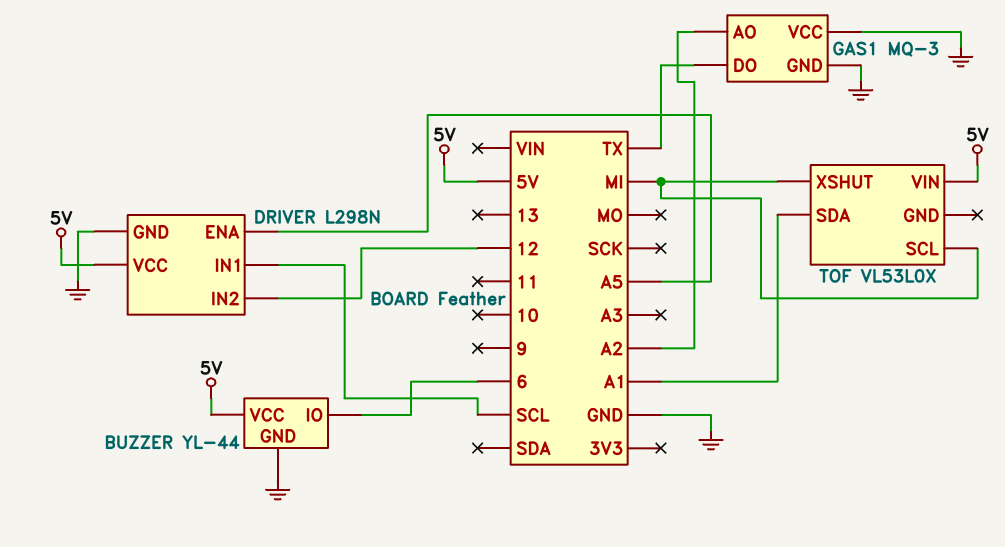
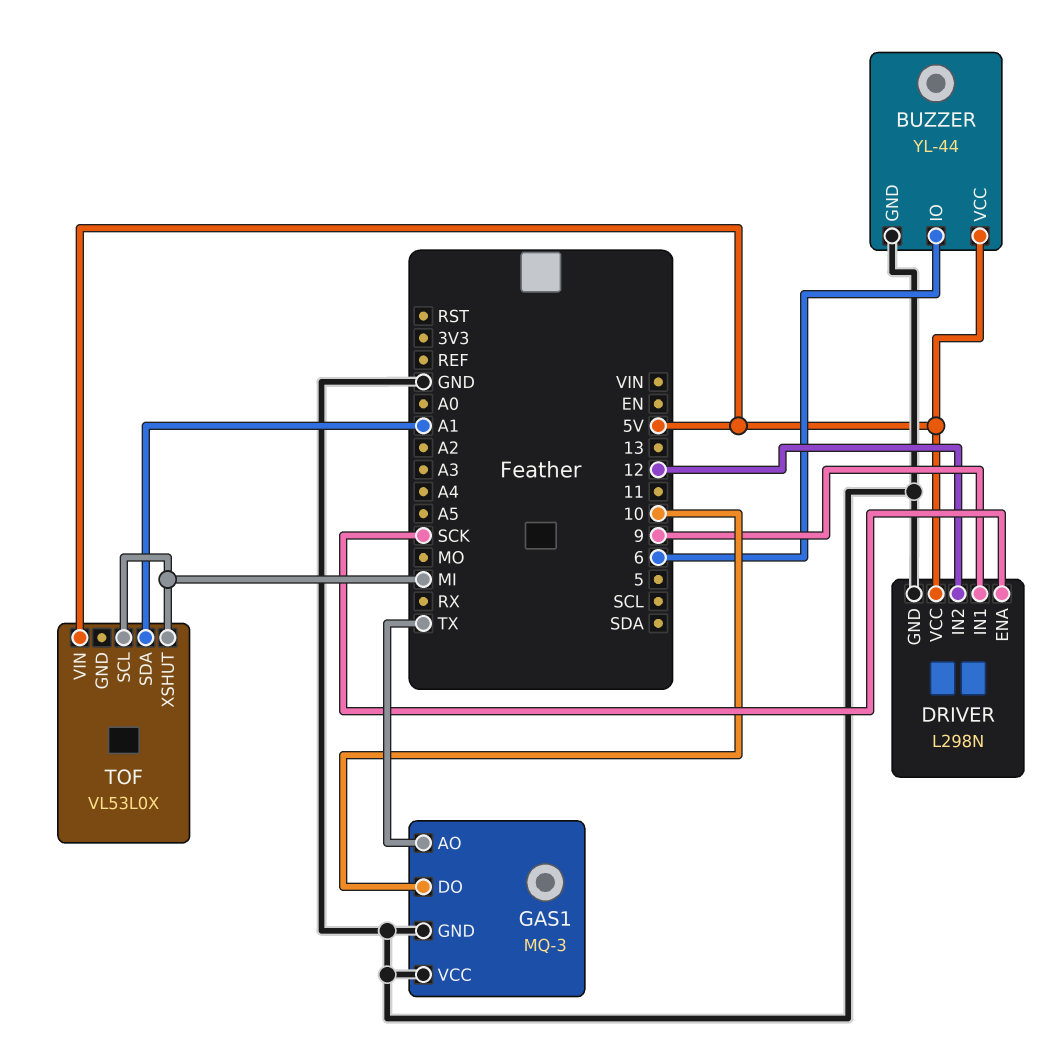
DRIVER pin ENA: A5 -> SCK
DRIVER pin IN1: SCL -> 9
GAS1 pin AO: A2 -> TX
GAS1 pin DO: TX -> 10

